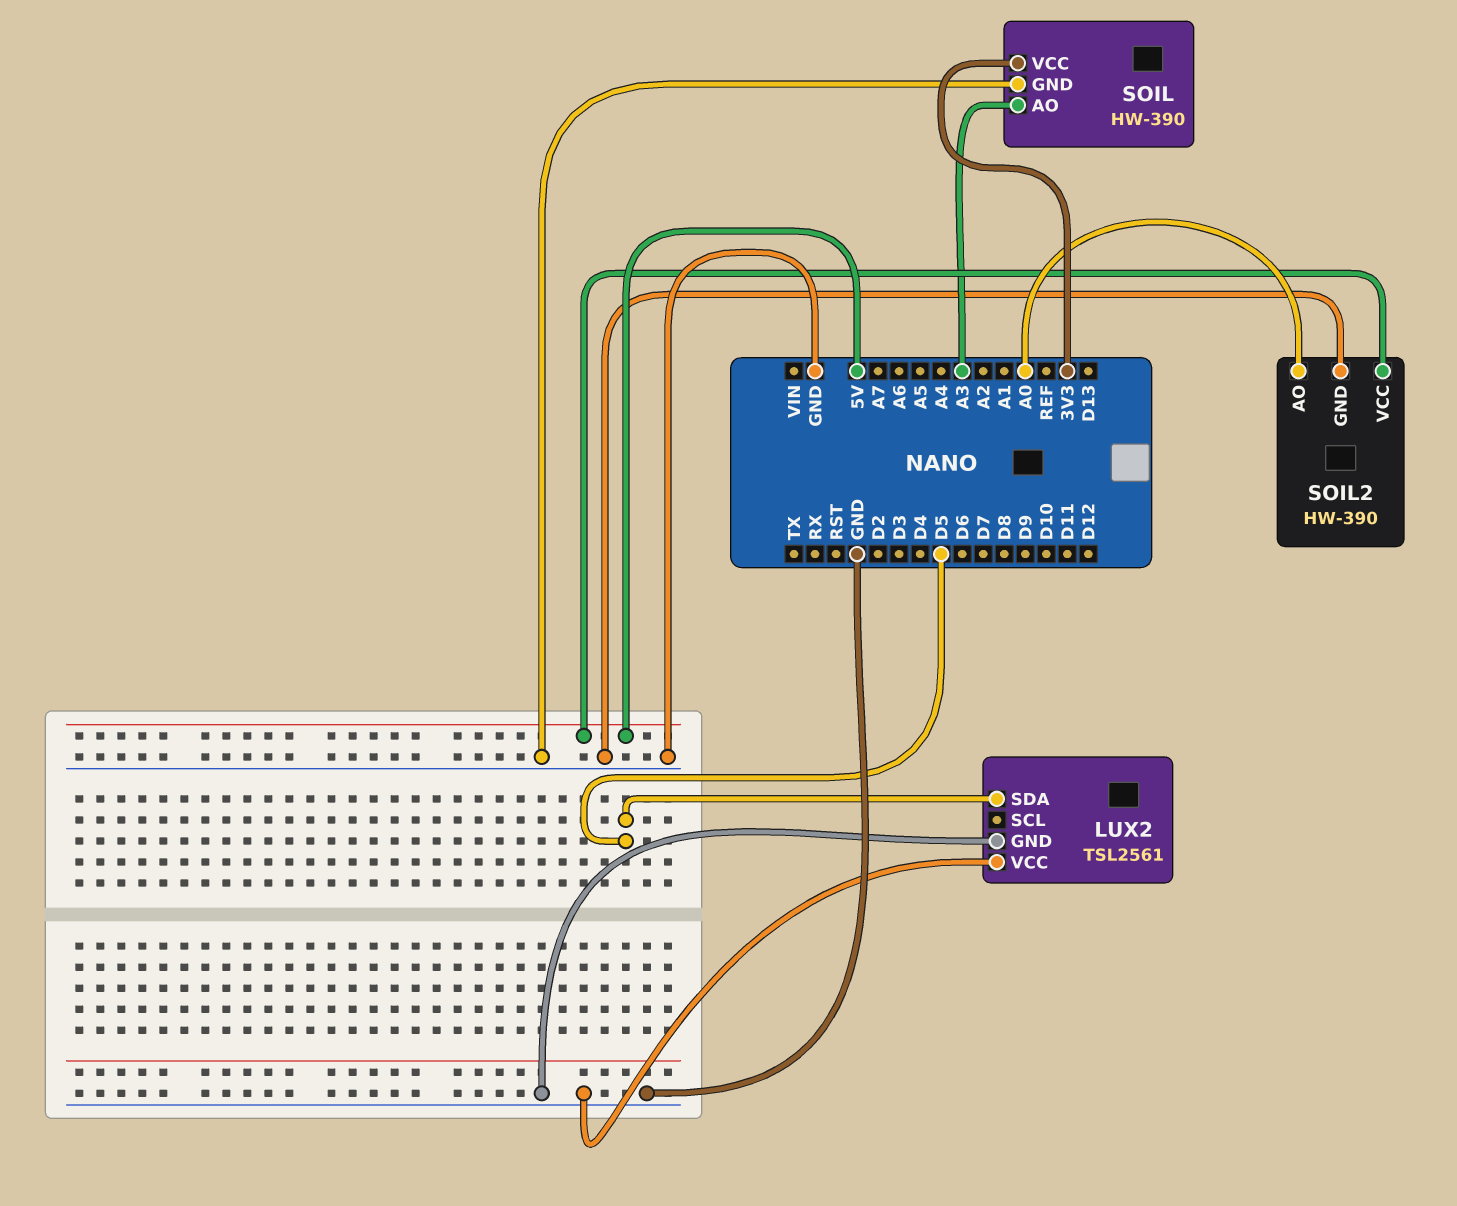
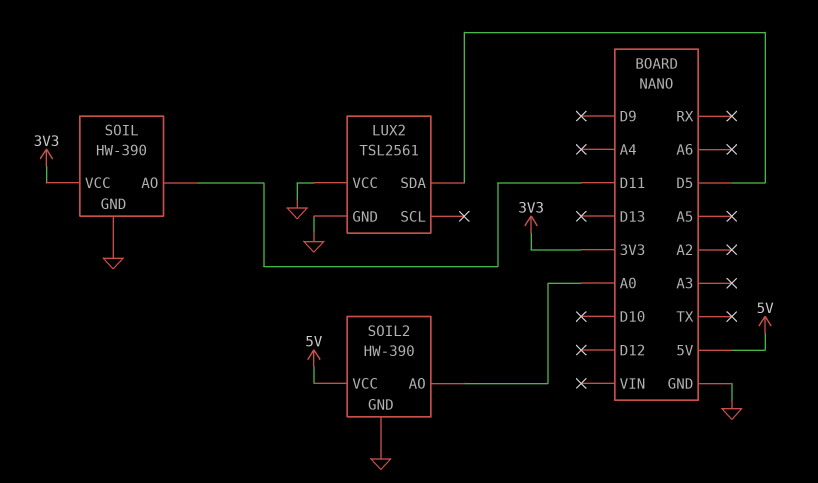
SOIL pin AO: A3 -> D11

